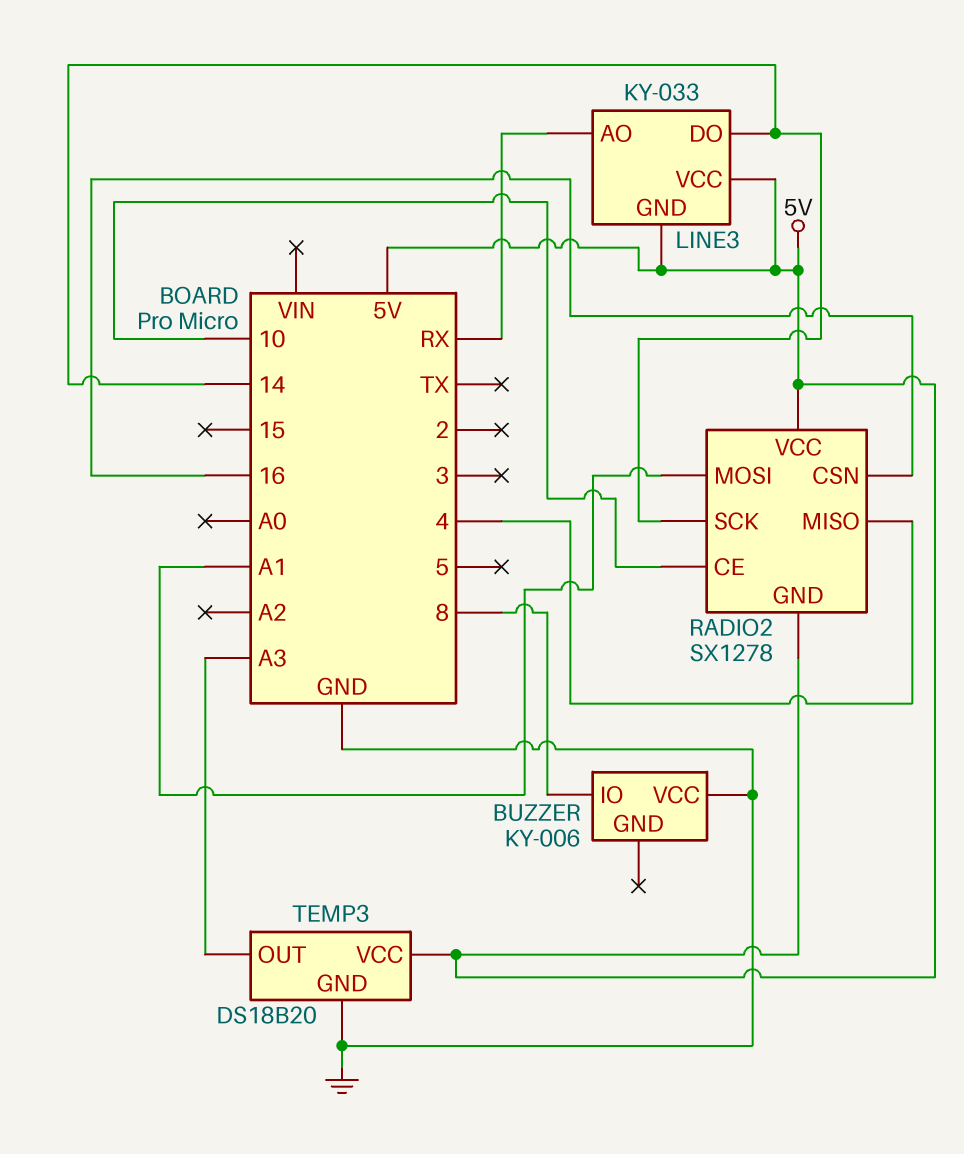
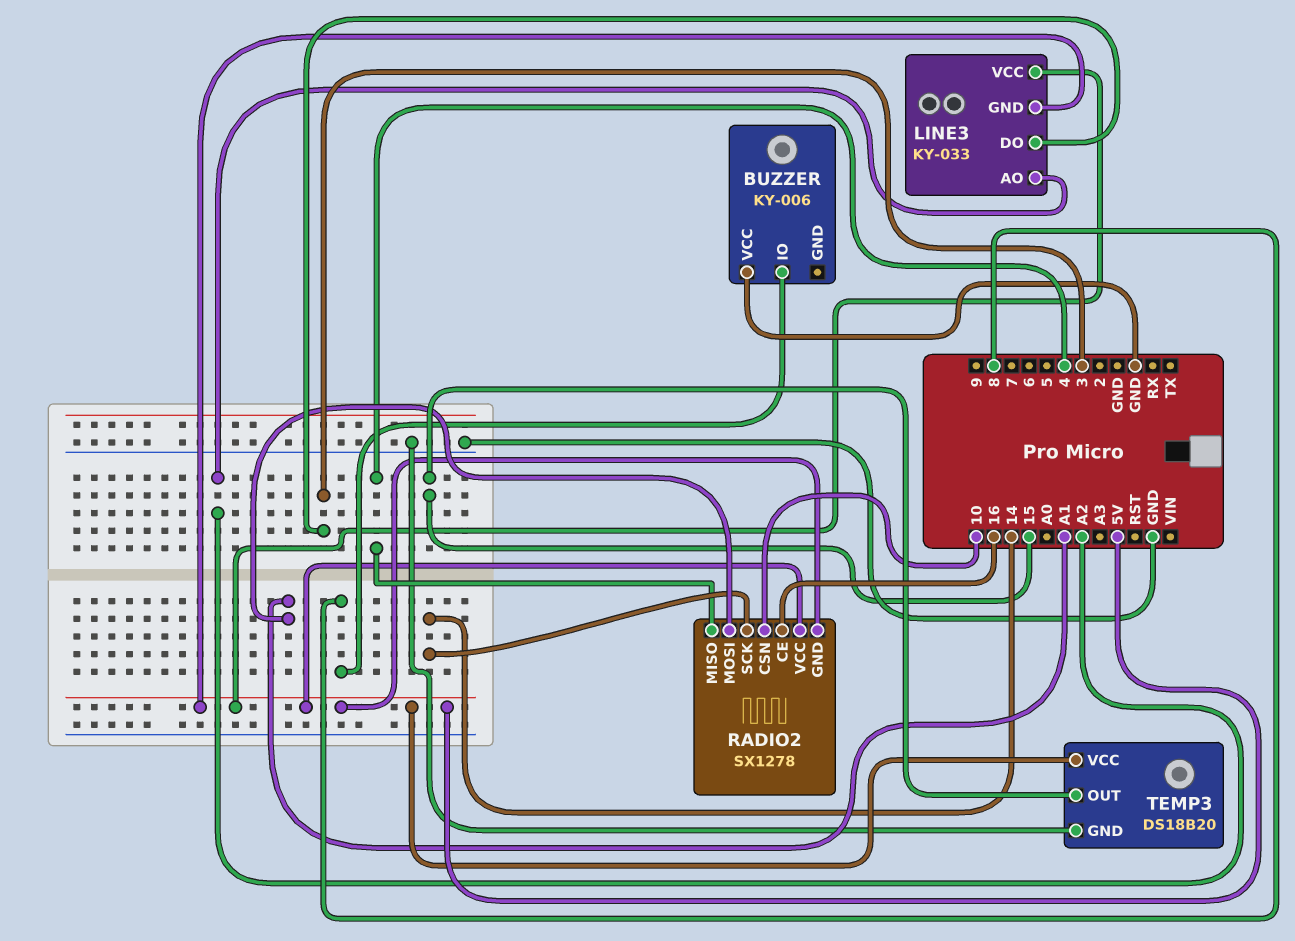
LINE3 pin AO: RX -> A2
LINE3 pin DO: 14 -> 3
RADIO2 pin CE: 10 -> 16
RADIO2 pin CSN: 16 -> 10
TEMP3 pin OUT: A3 -> 15

